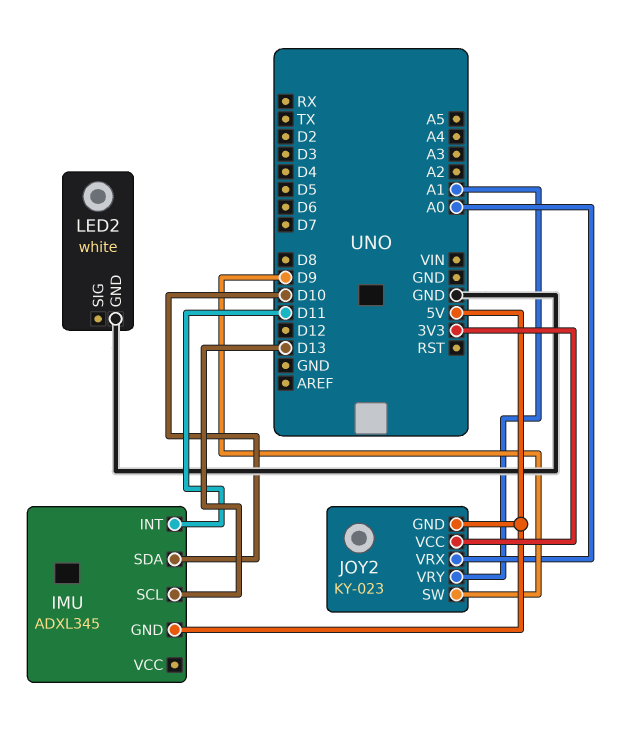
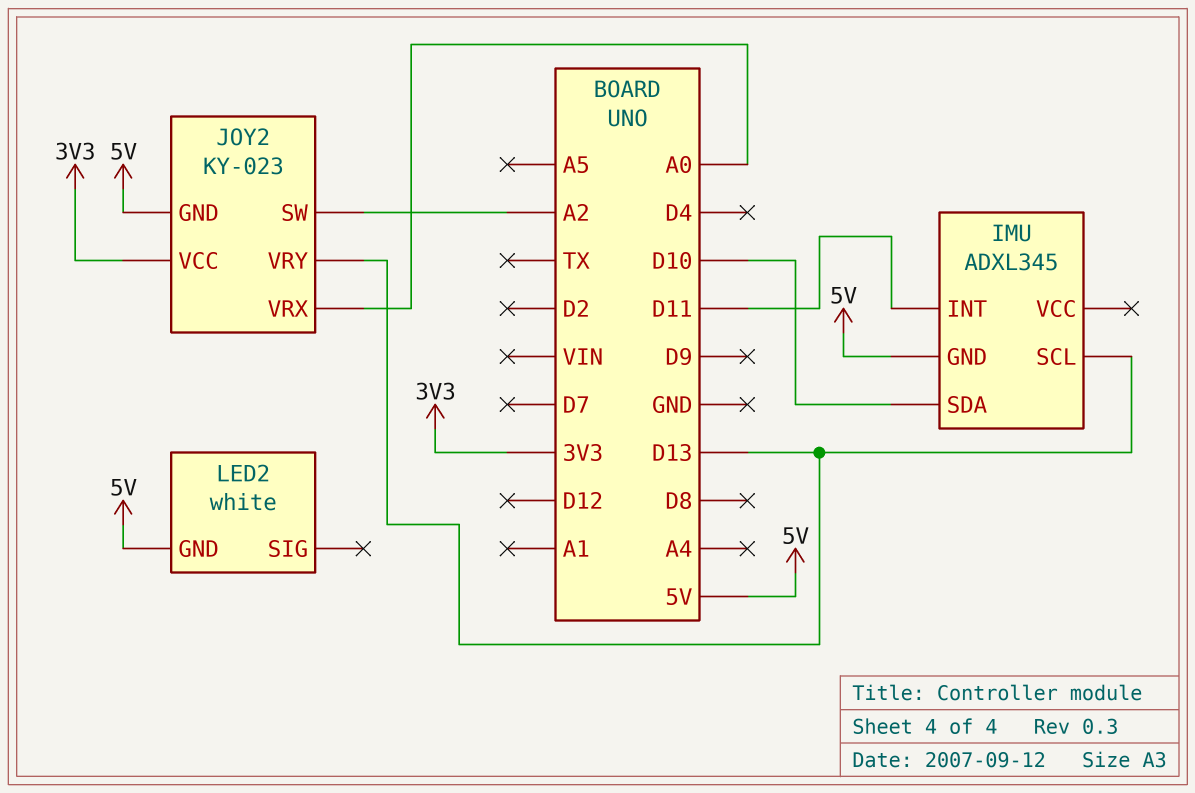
JOY2 pin SW: D9 -> A2
JOY2 pin VRY: A1 -> D13
LED2 pin GND: GND -> 5V

